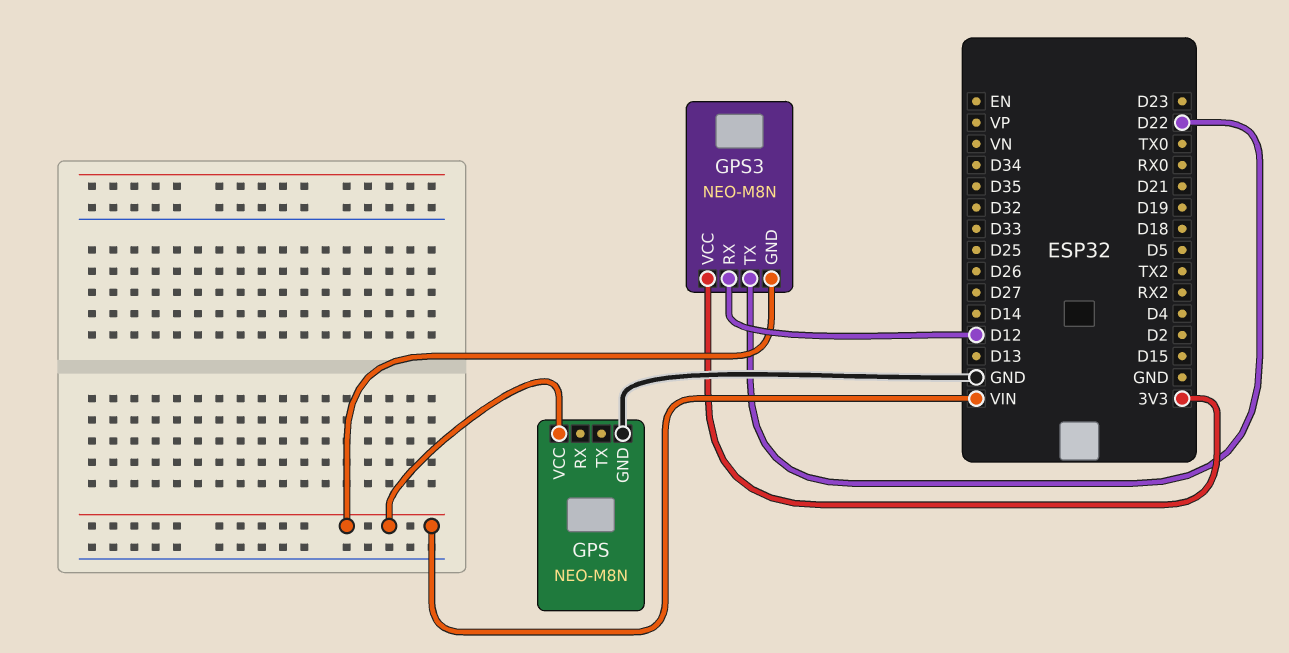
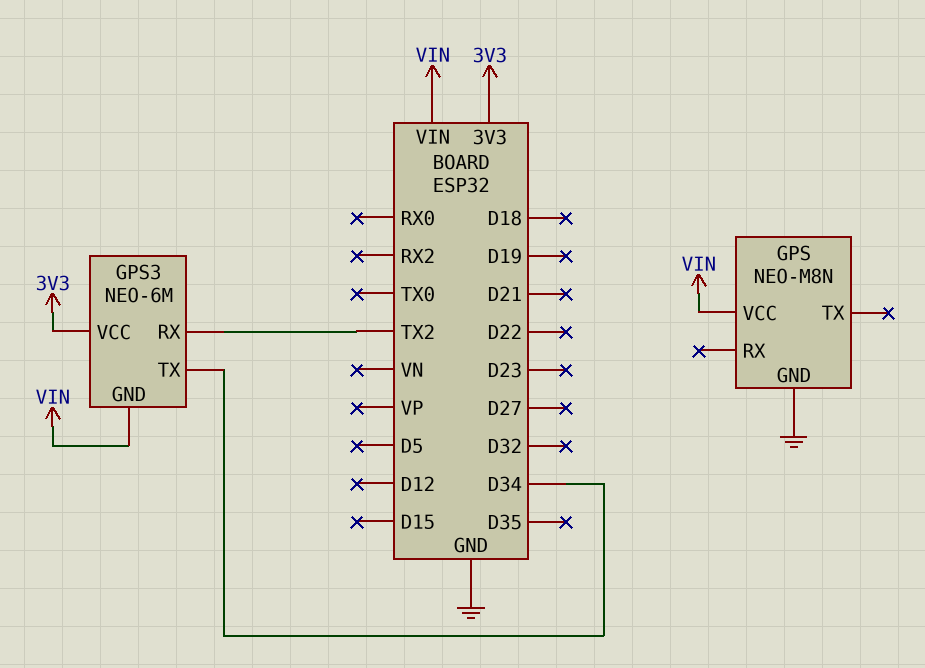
GPS3: NEO-M8N -> NEO-6M
GPS3 pin RX: D12 -> TX2
GPS3 pin TX: D22 -> D34

